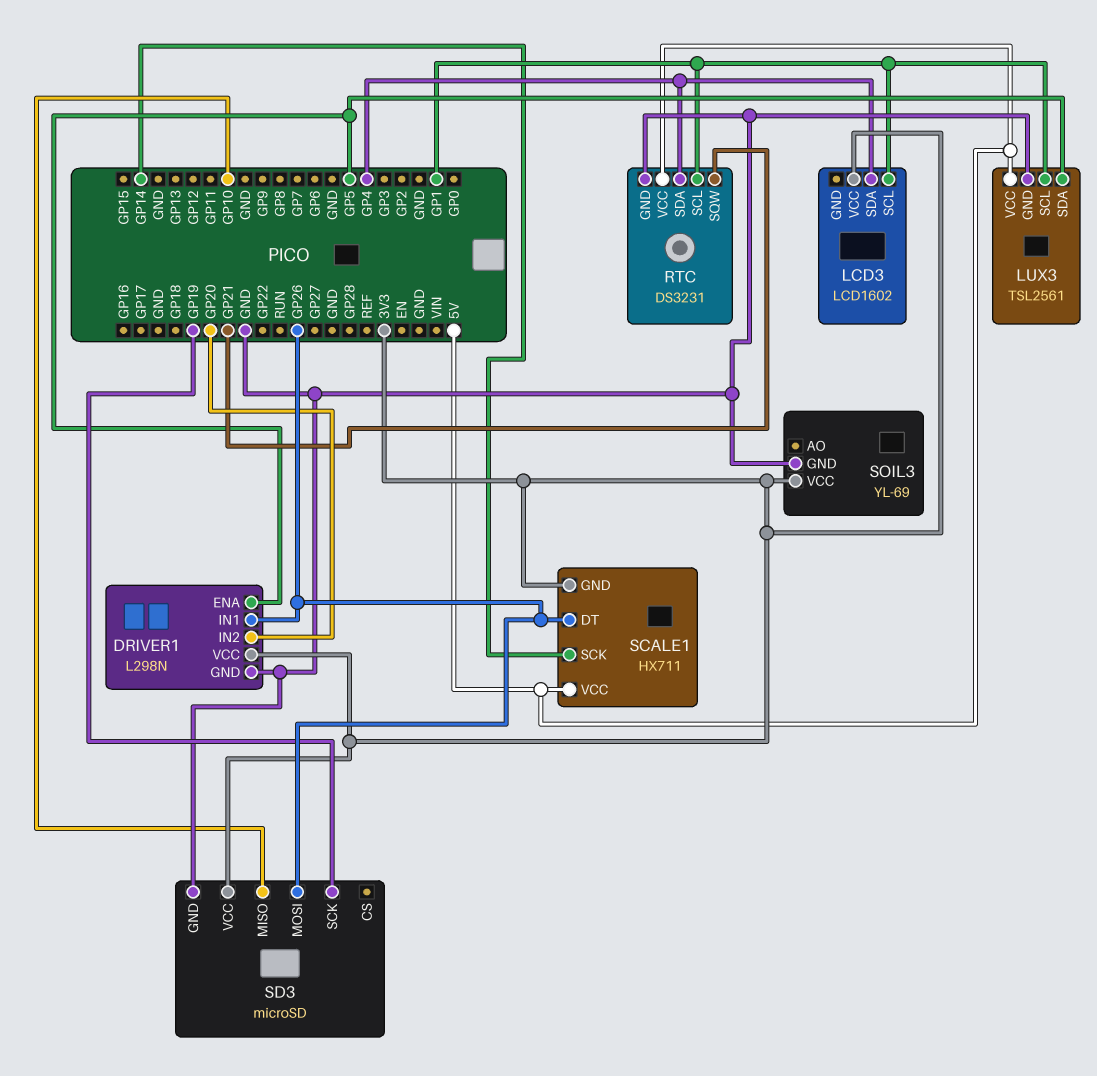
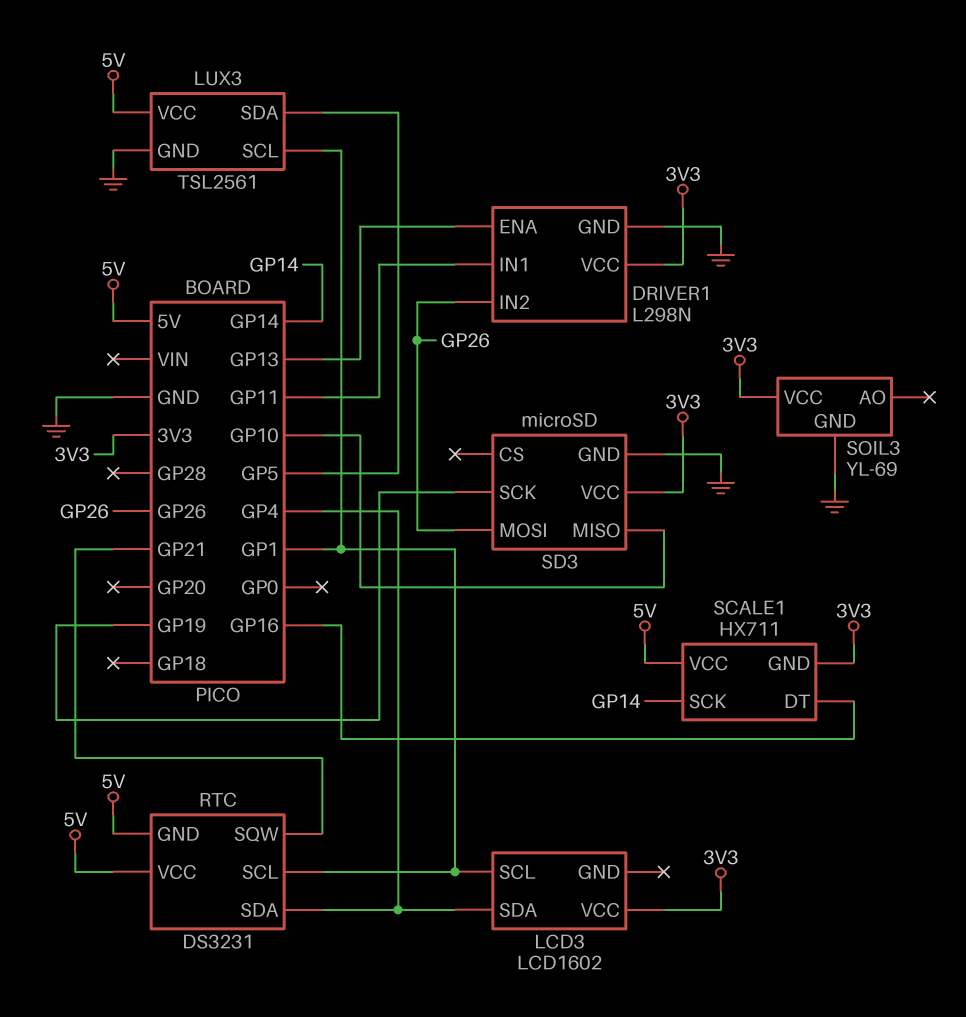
DRIVER1 pin ENA: GP5 -> GP13
DRIVER1 pin IN1: GP26 -> GP11
DRIVER1 pin IN2: GP20 -> GP26
RTC pin GND: GND -> 5V
SCALE1 pin DT: GP26 -> GP16

